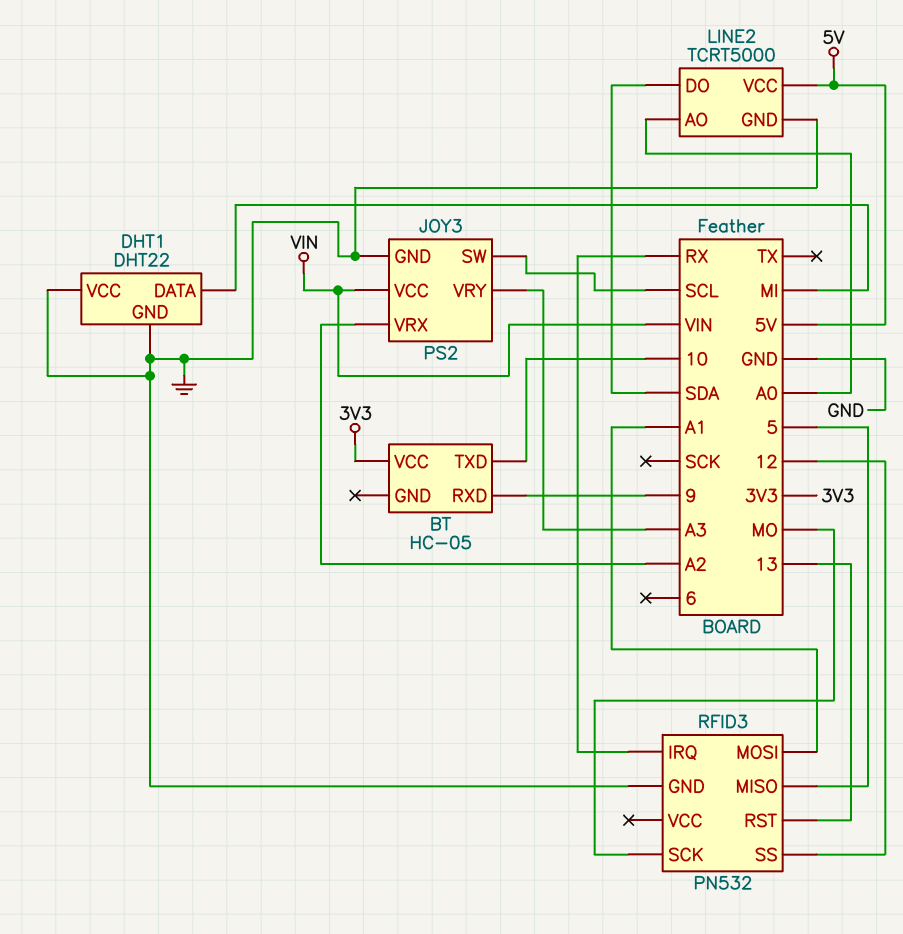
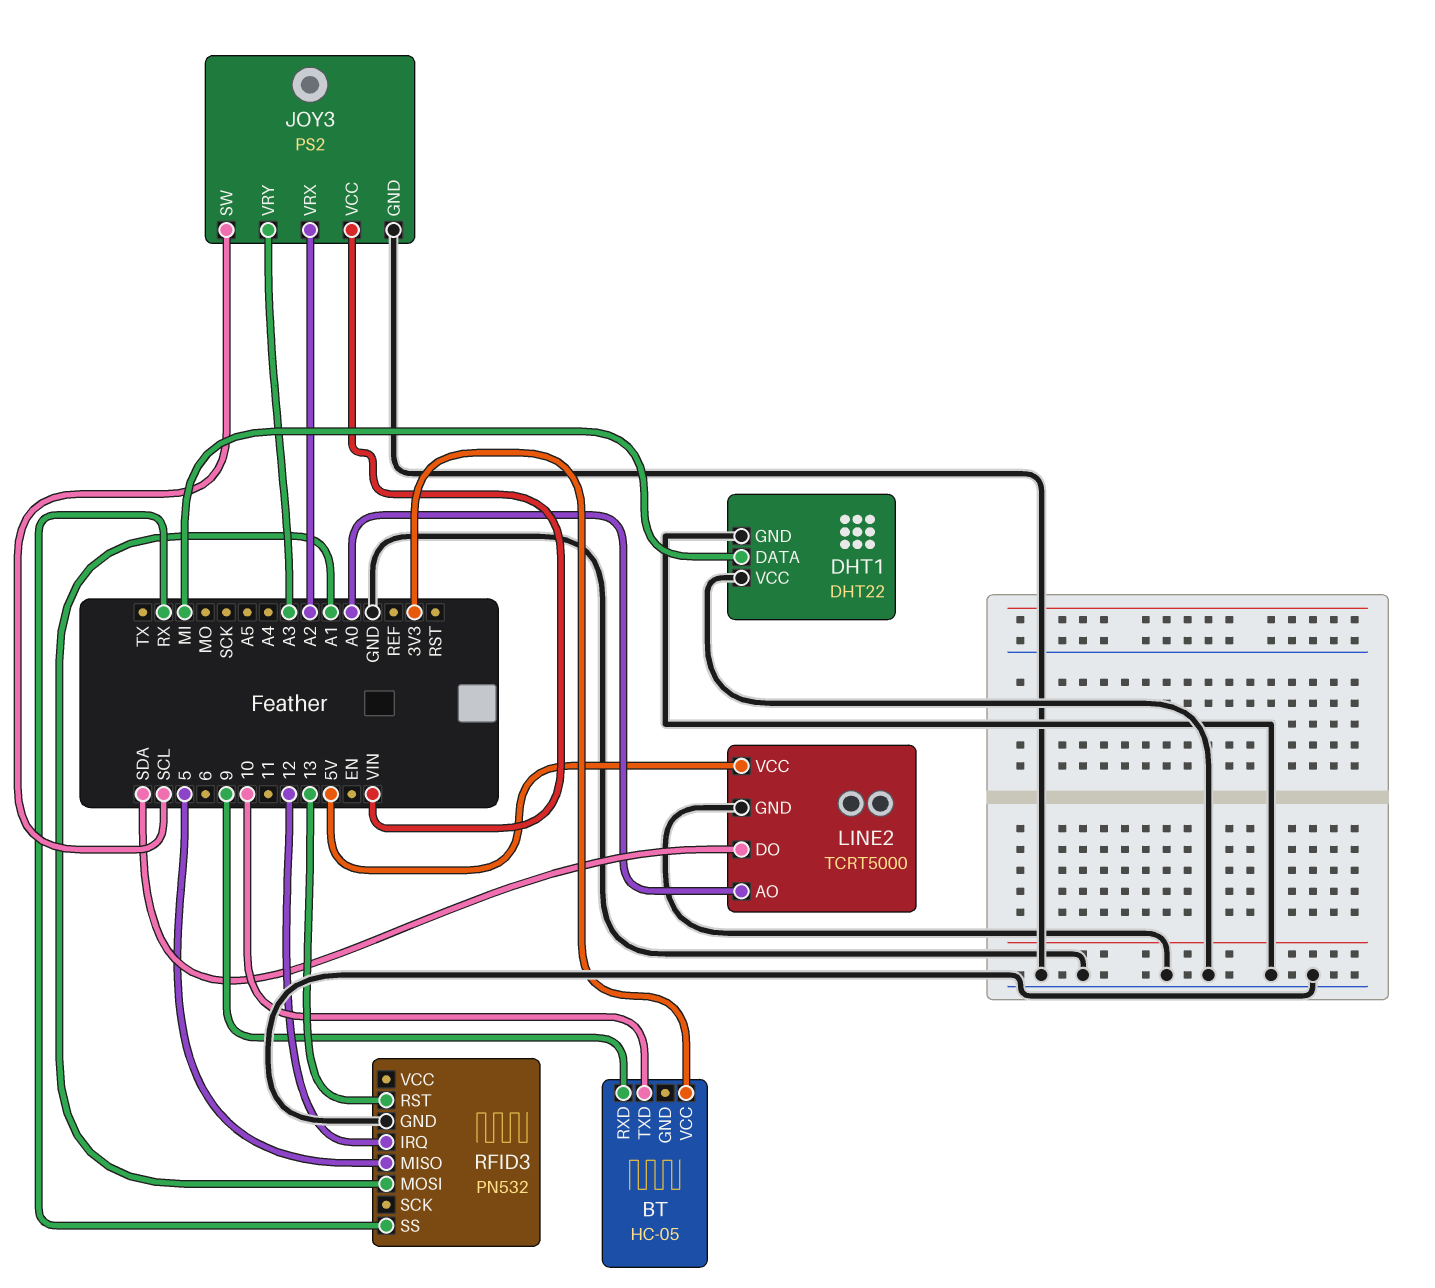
RFID3 pin IRQ: RX -> 12
RFID3 pin SCK: MO -> none
RFID3 pin SS: 12 -> RX

